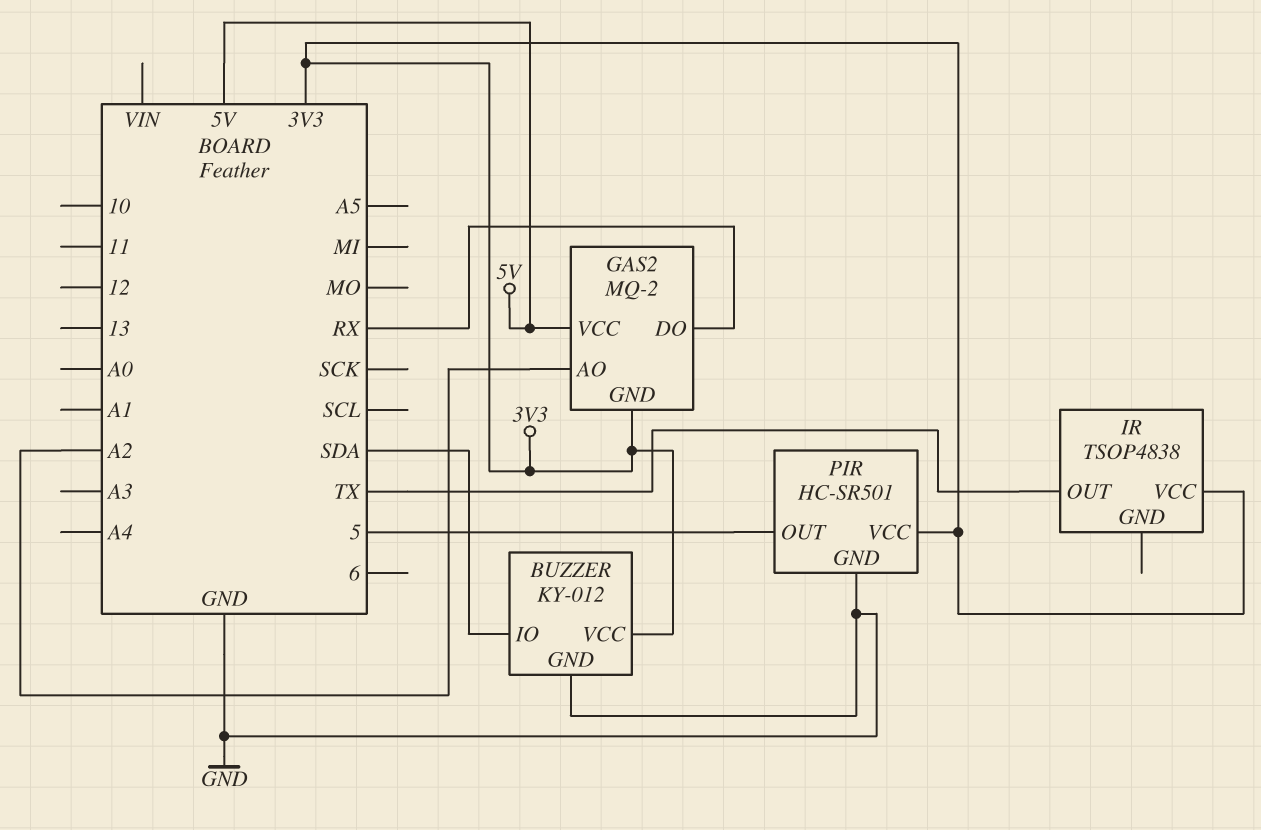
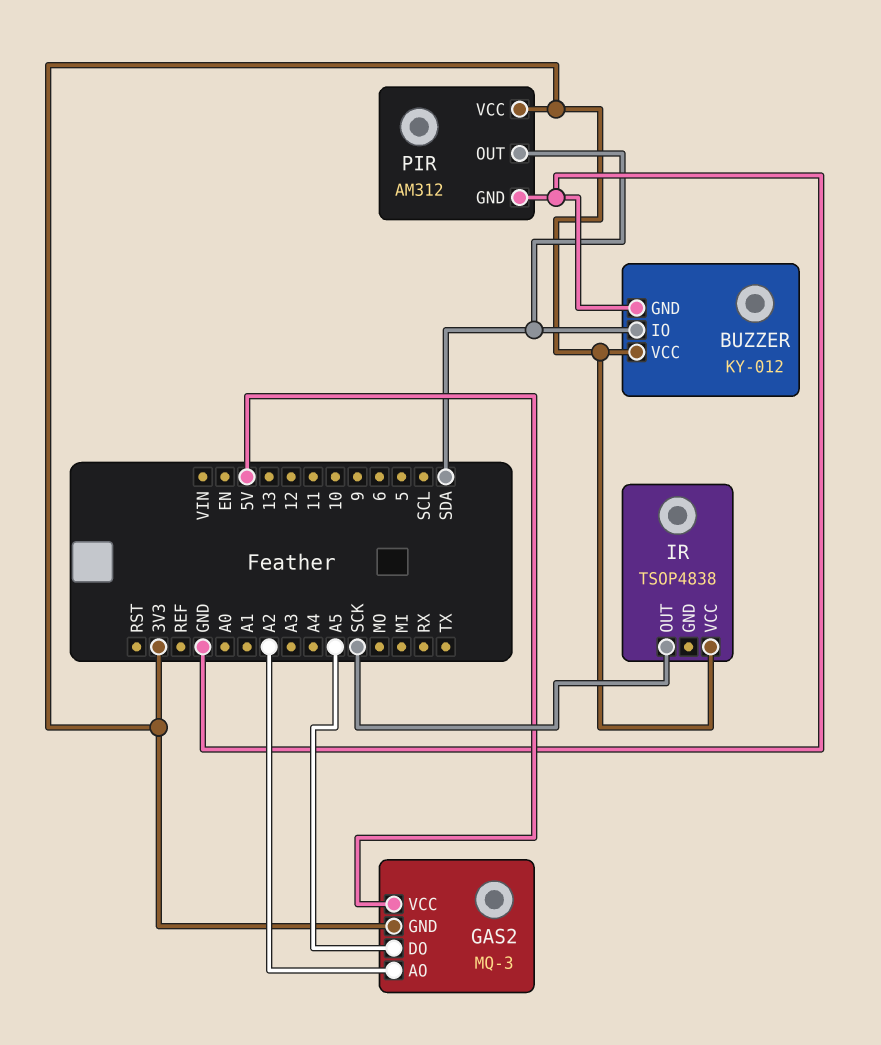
GAS2: MQ-2 -> MQ-3
GAS2 pin DO: RX -> A5
IR pin OUT: TX -> SCK
PIR: HC-SR501 -> AM312
PIR pin OUT: 5 -> SDA

